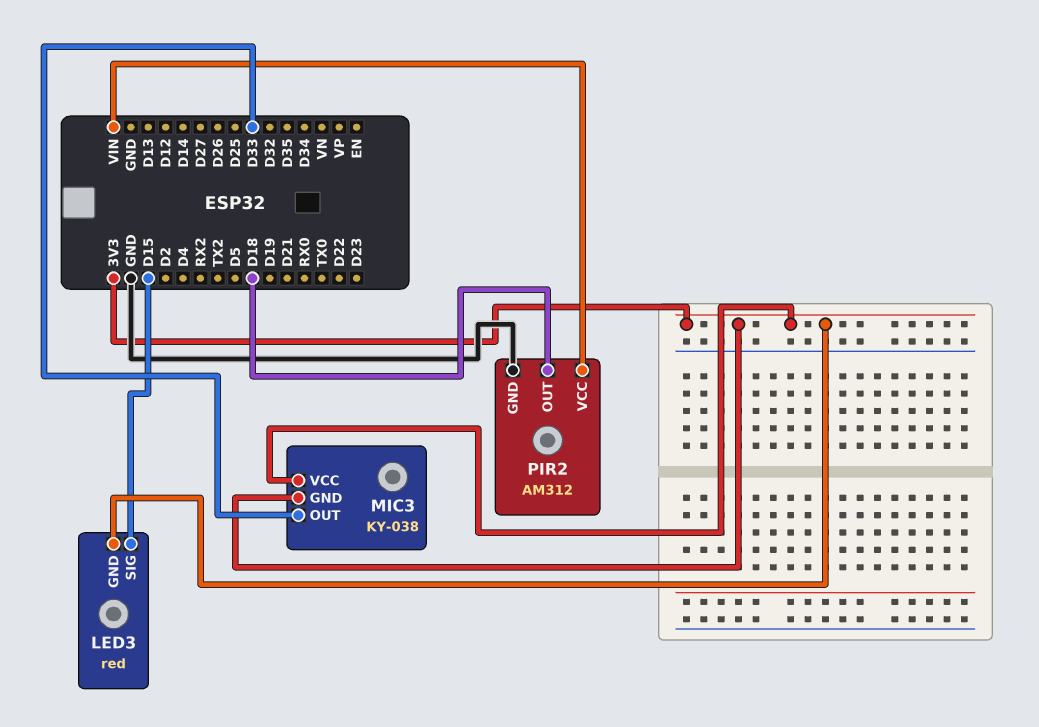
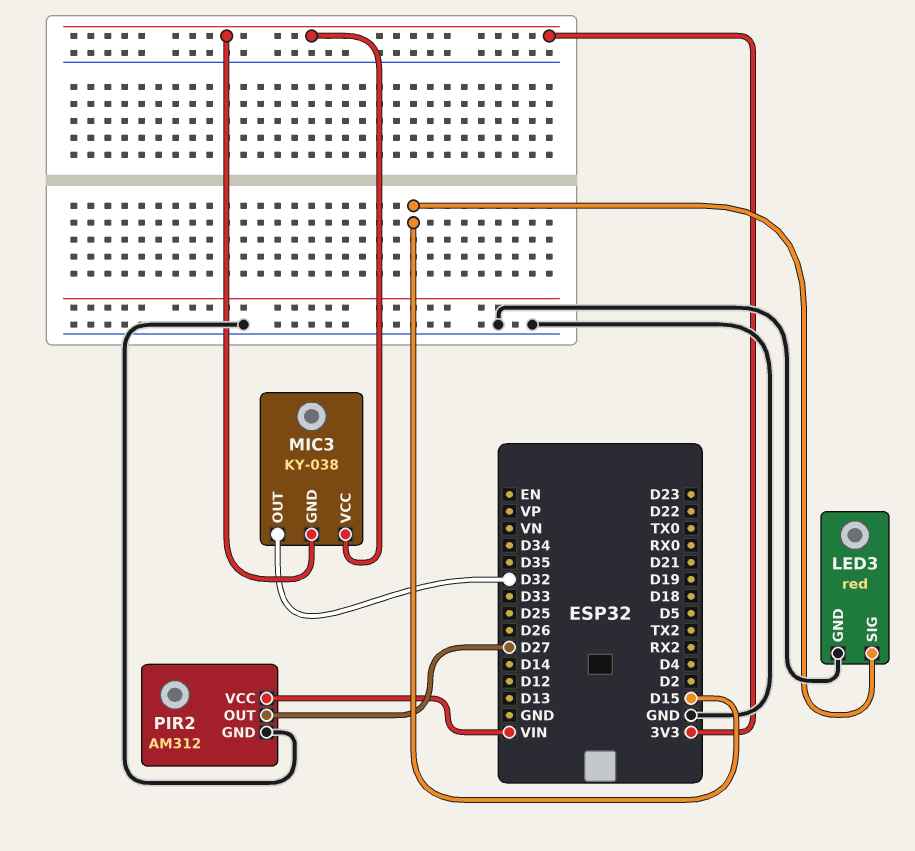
LED3 pin GND: 3V3 -> GND
MIC3 pin OUT: D33 -> D32
PIR2 pin OUT: D18 -> D27

